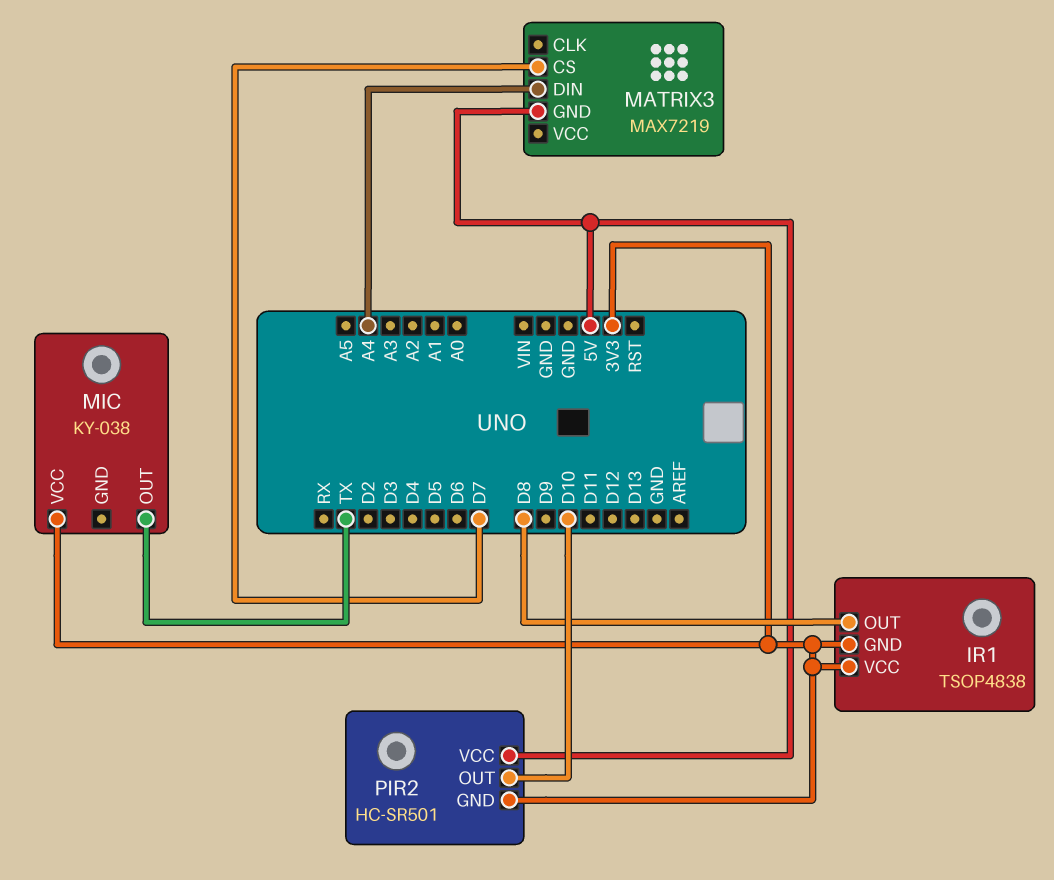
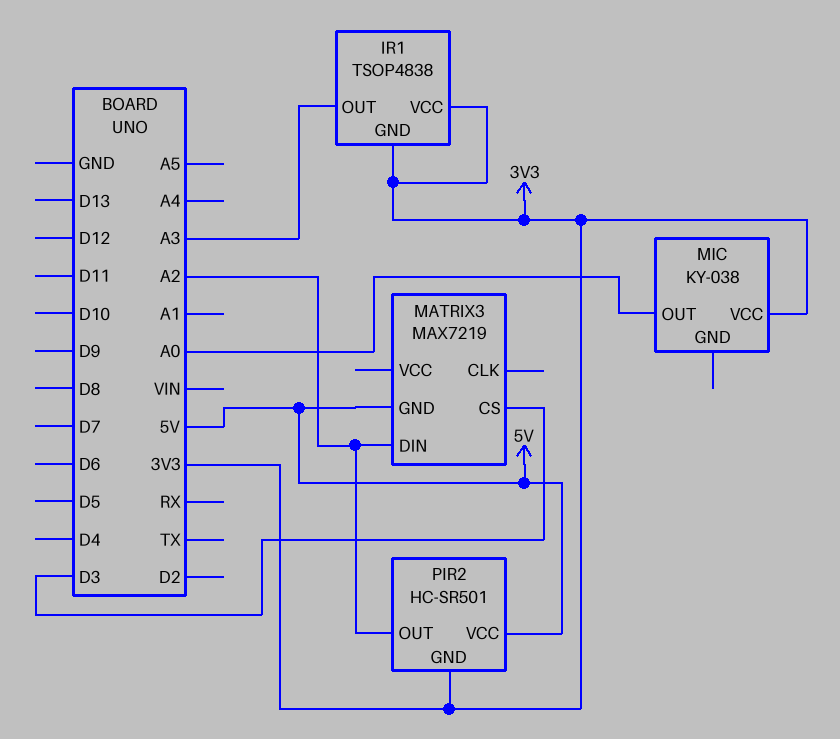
IR1 pin OUT: D8 -> A3
MATRIX3 pin CS: D7 -> D3
MATRIX3 pin DIN: A4 -> A2
MIC pin OUT: TX -> A0
PIR2 pin OUT: D10 -> A2

